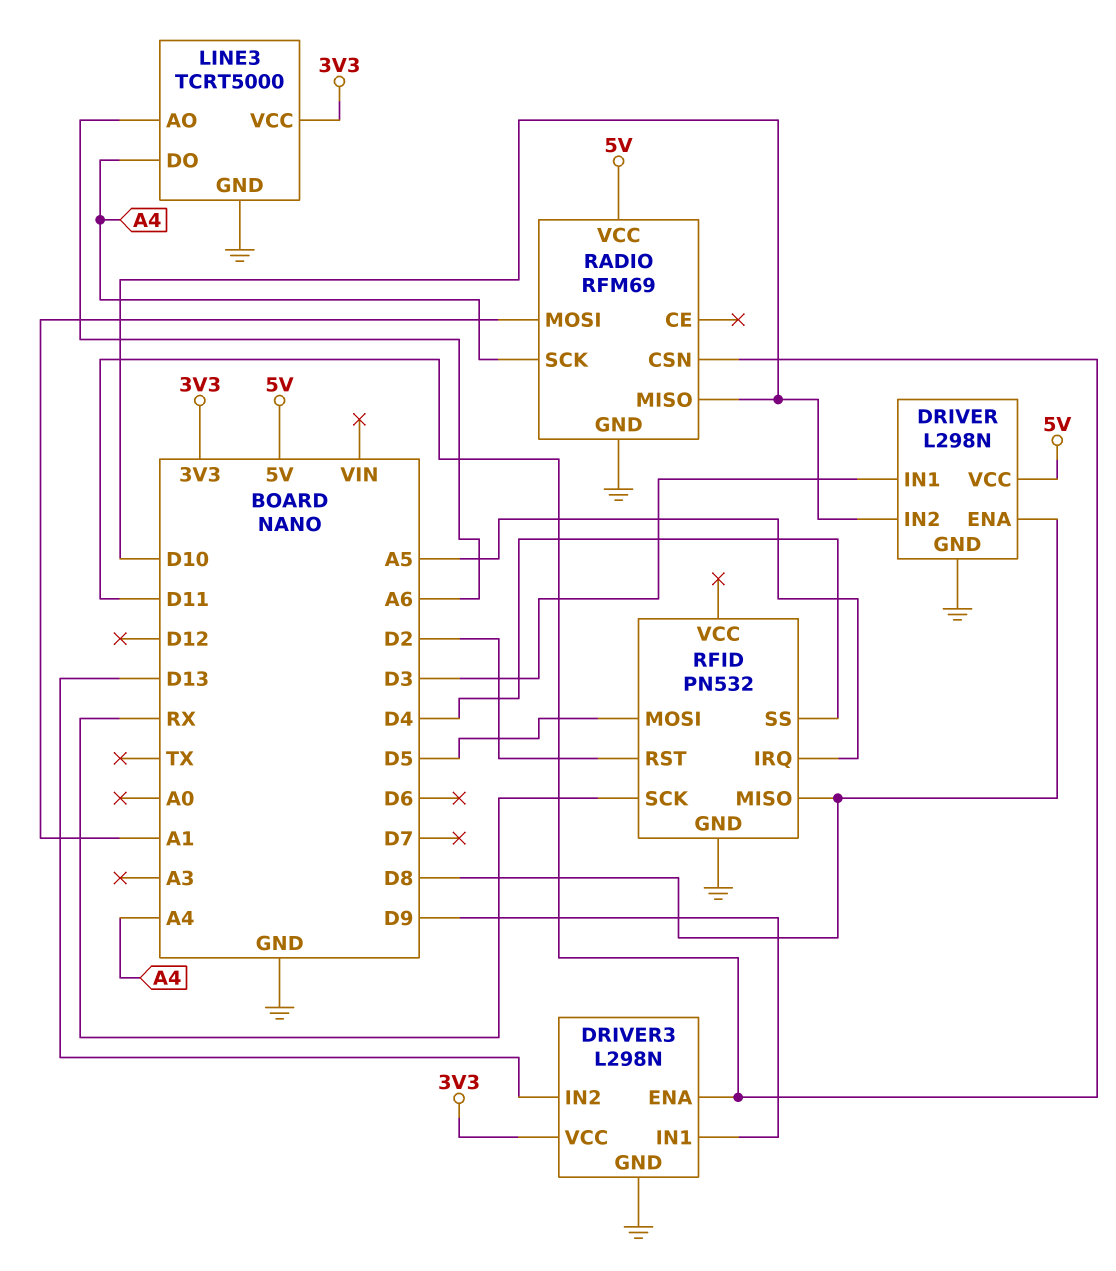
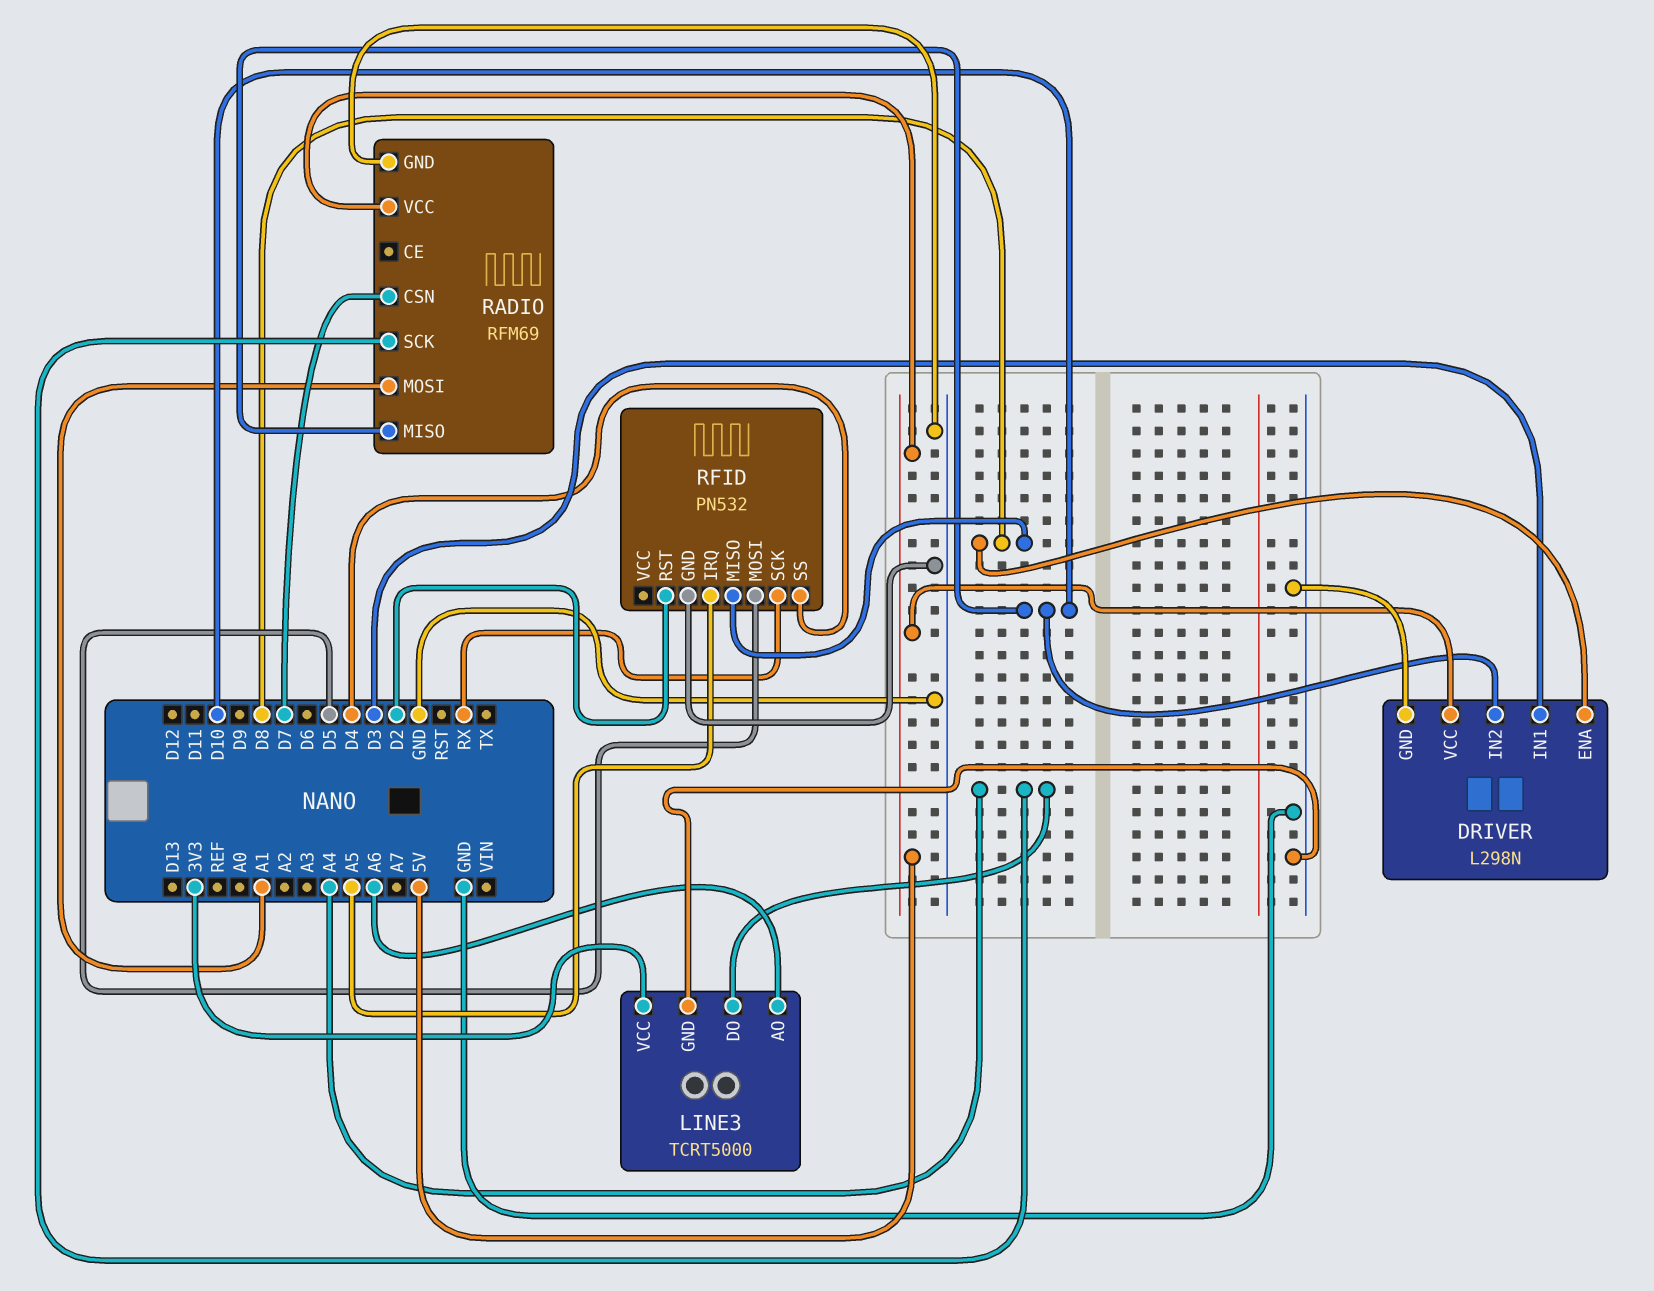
DRIVER3: L298N -> none
DRIVER3 pin ENA: D11 -> none
DRIVER3 pin GND: GND -> none
DRIVER3 pin IN1: D9 -> none
DRIVER3 pin IN2: D13 -> none
DRIVER3 pin VCC: 3V3 -> none
RADIO pin CSN: D11 -> D7

